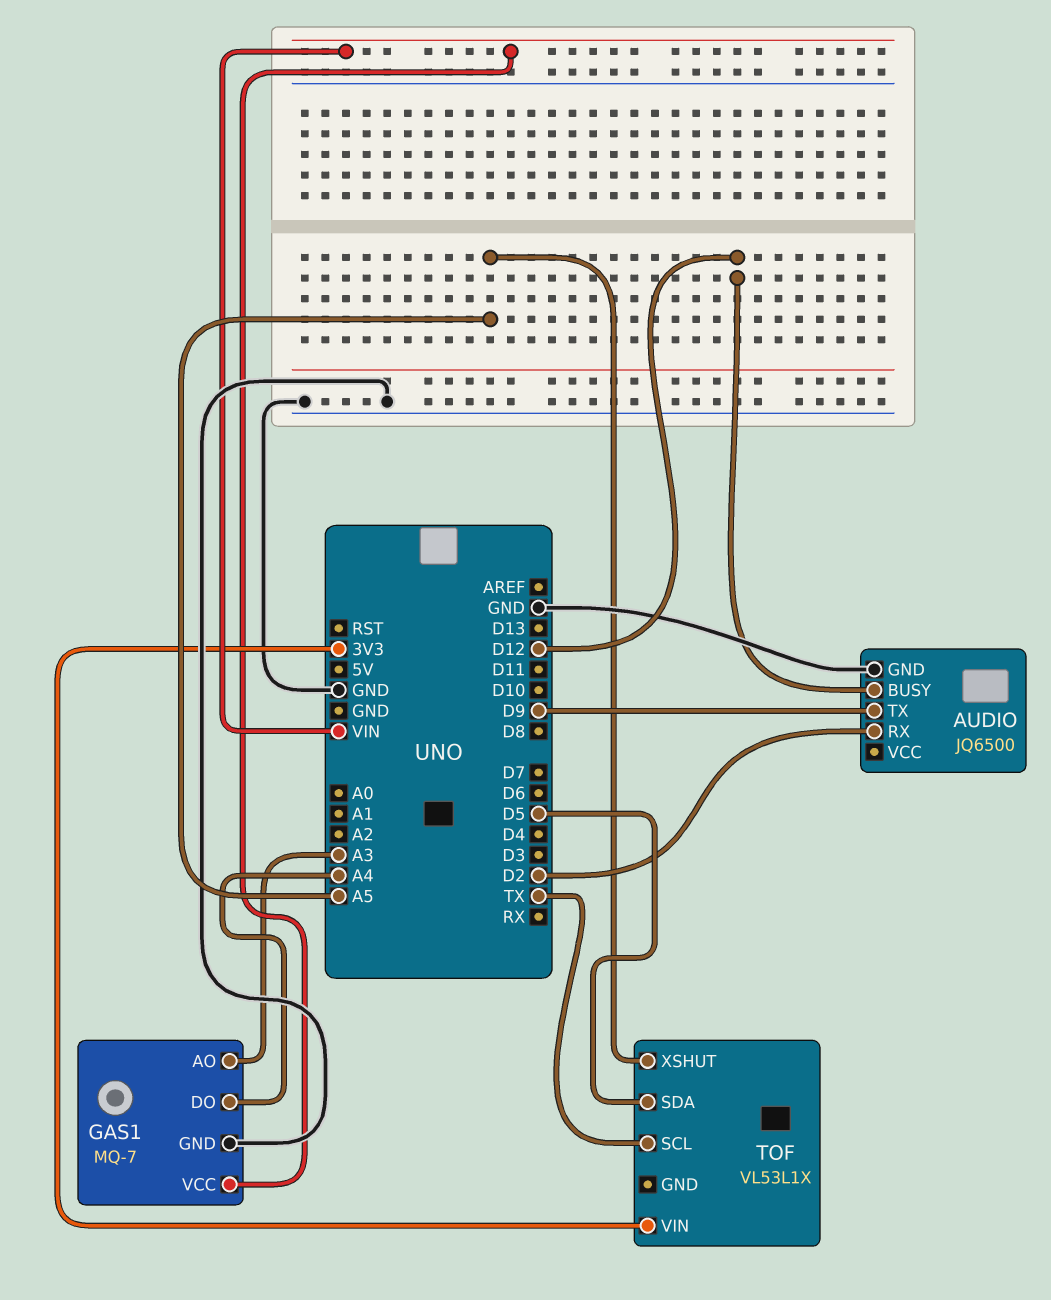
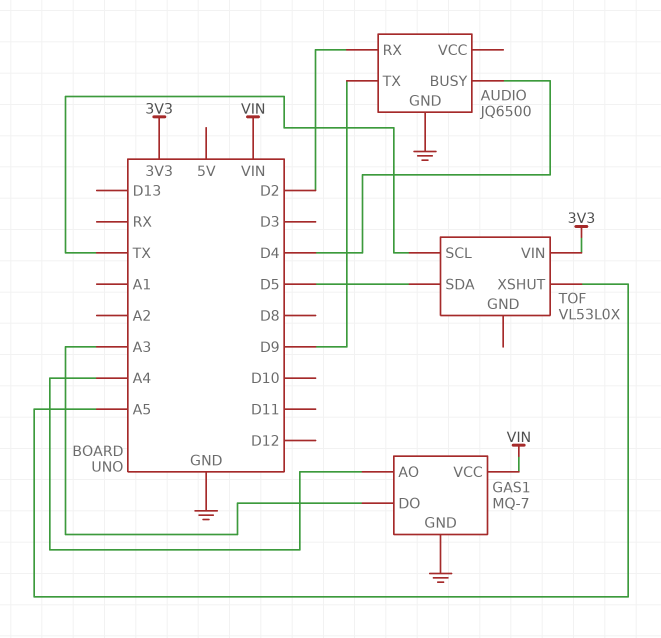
AUDIO pin BUSY: D12 -> D4
GAS1 pin AO: A3 -> A4
GAS1 pin DO: A4 -> A3
TOF: VL53L1X -> VL53L0X

